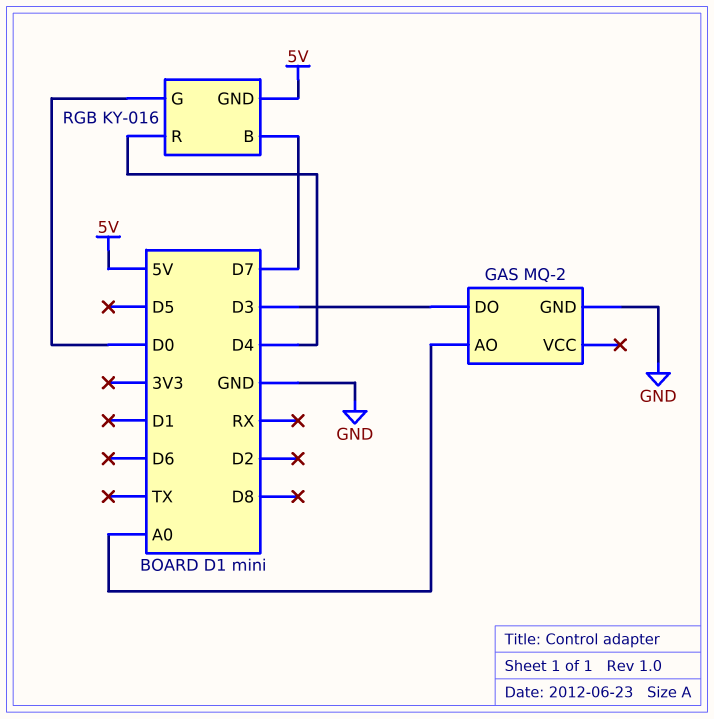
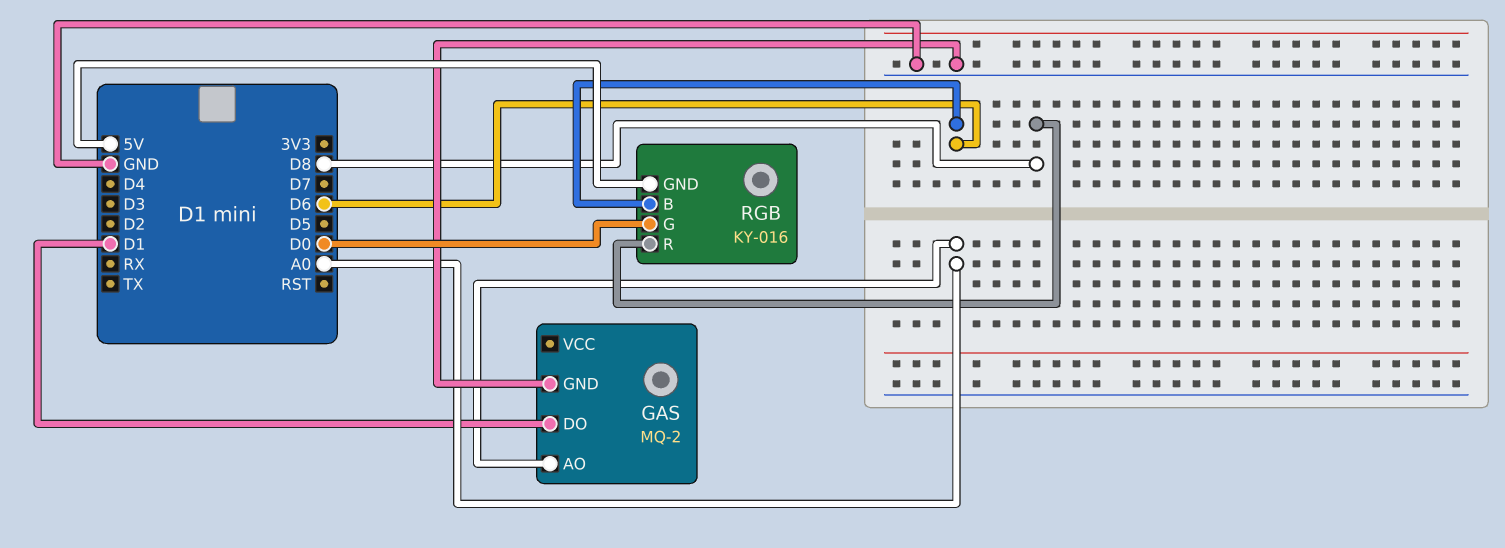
GAS pin DO: D3 -> D1
RGB pin B: D7 -> D6
RGB pin R: D4 -> D8

